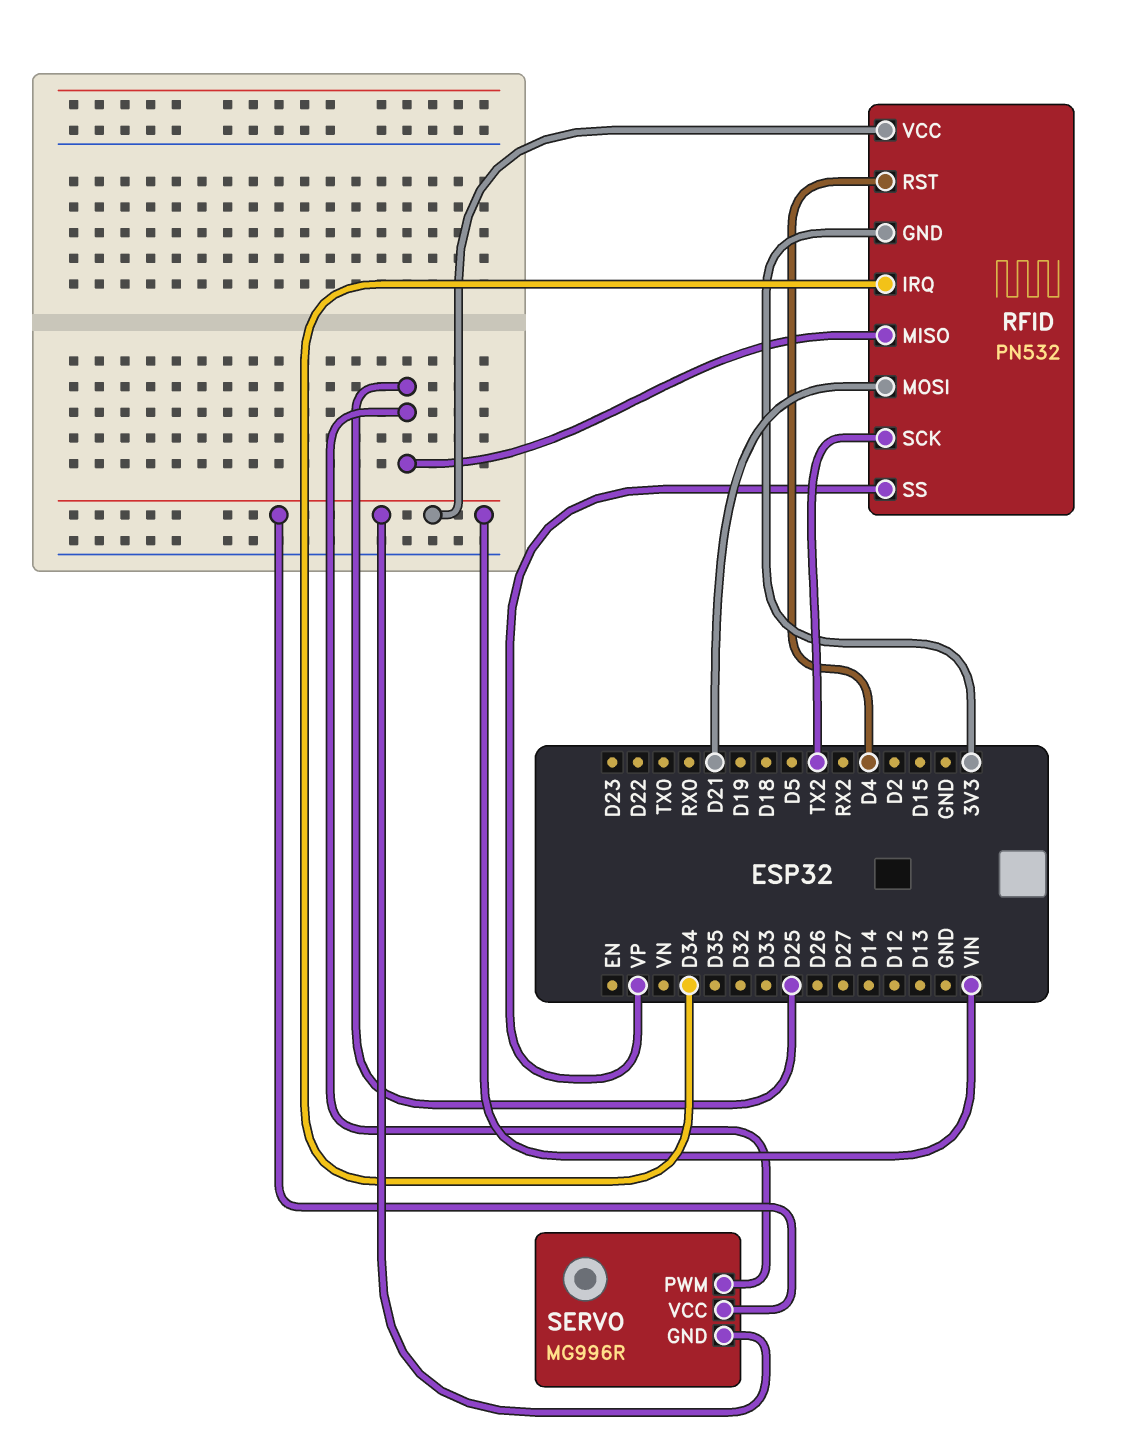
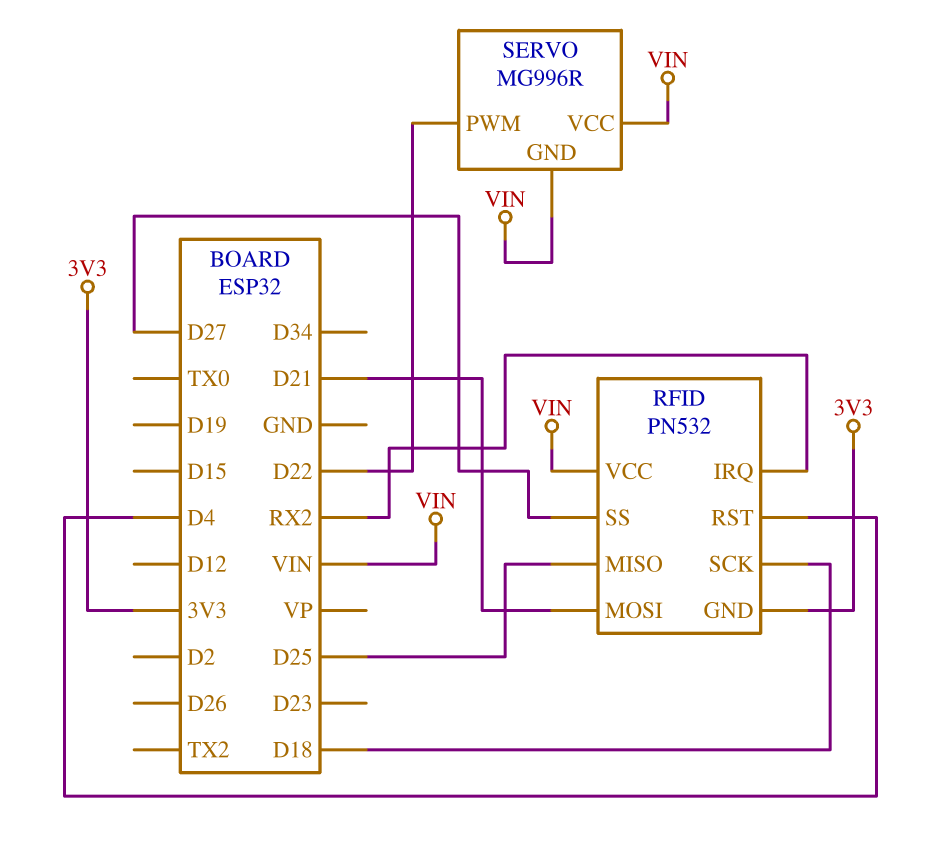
RFID pin IRQ: D34 -> RX2
RFID pin SCK: TX2 -> D18
RFID pin SS: VP -> D27
SERVO pin PWM: D25 -> D22

